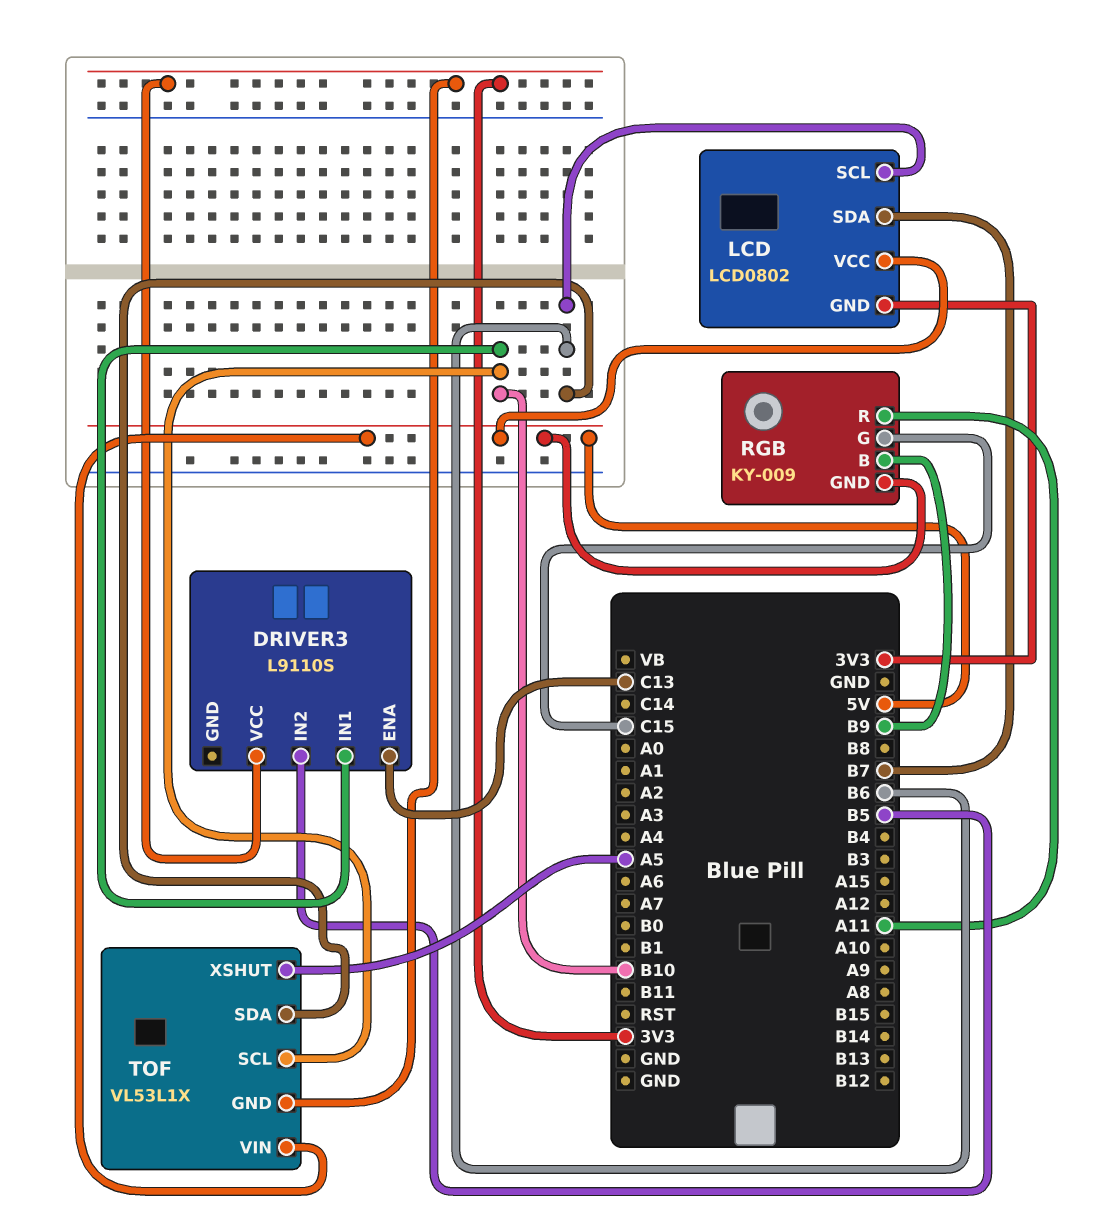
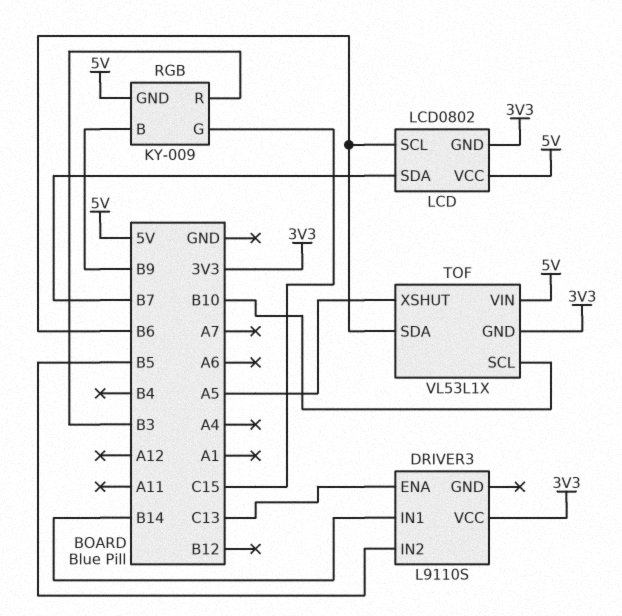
DRIVER3 pin IN1: B10 -> B14
RGB pin R: A11 -> B3

